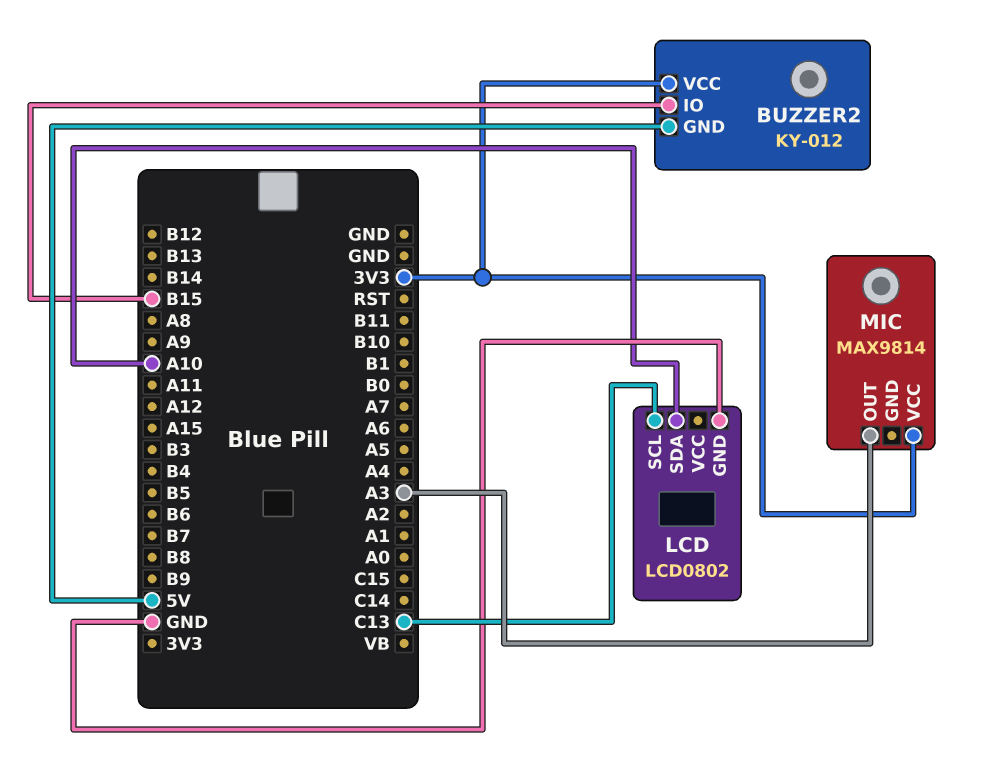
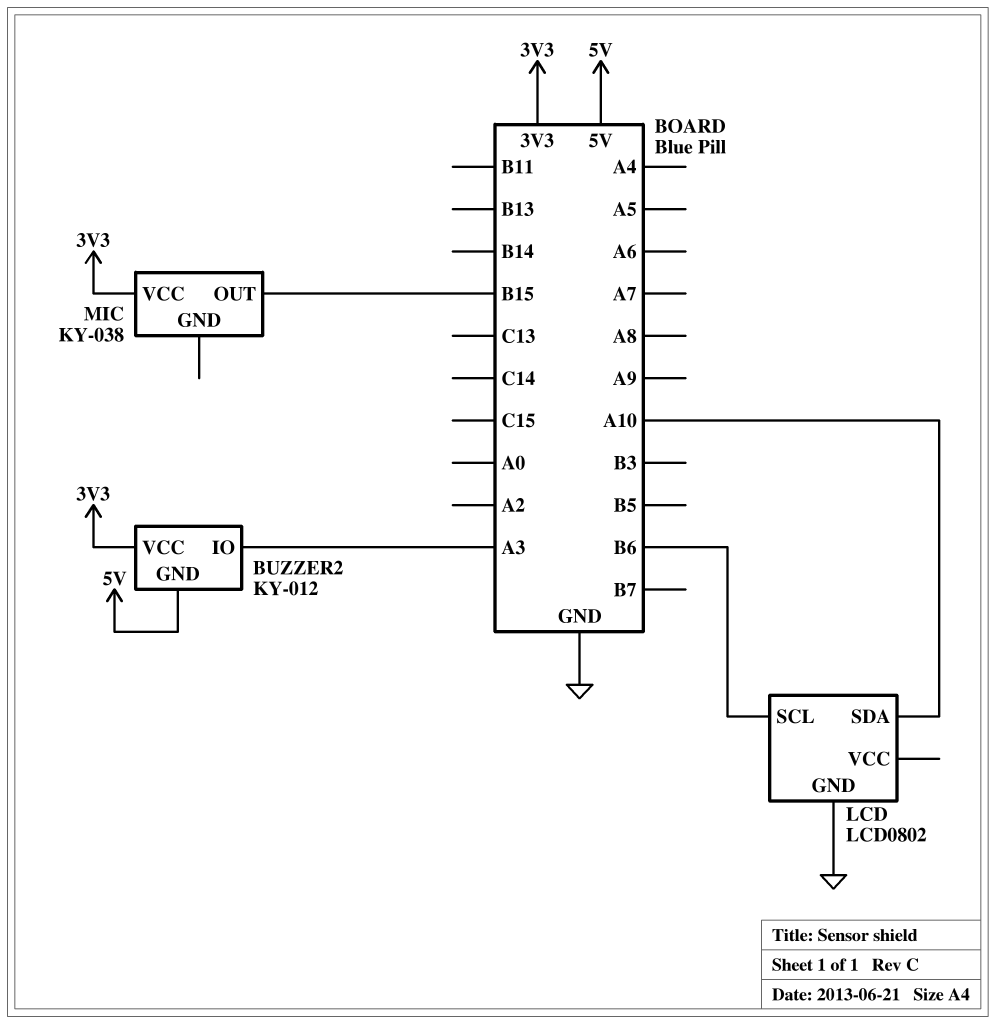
BUZZER2 pin IO: B15 -> A3
LCD pin SCL: C13 -> B6
MIC: MAX9814 -> KY-038
MIC pin OUT: A3 -> B15

